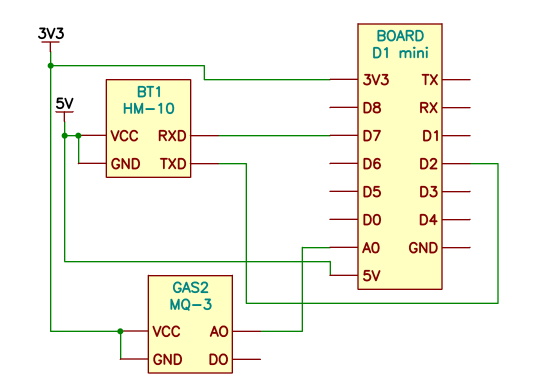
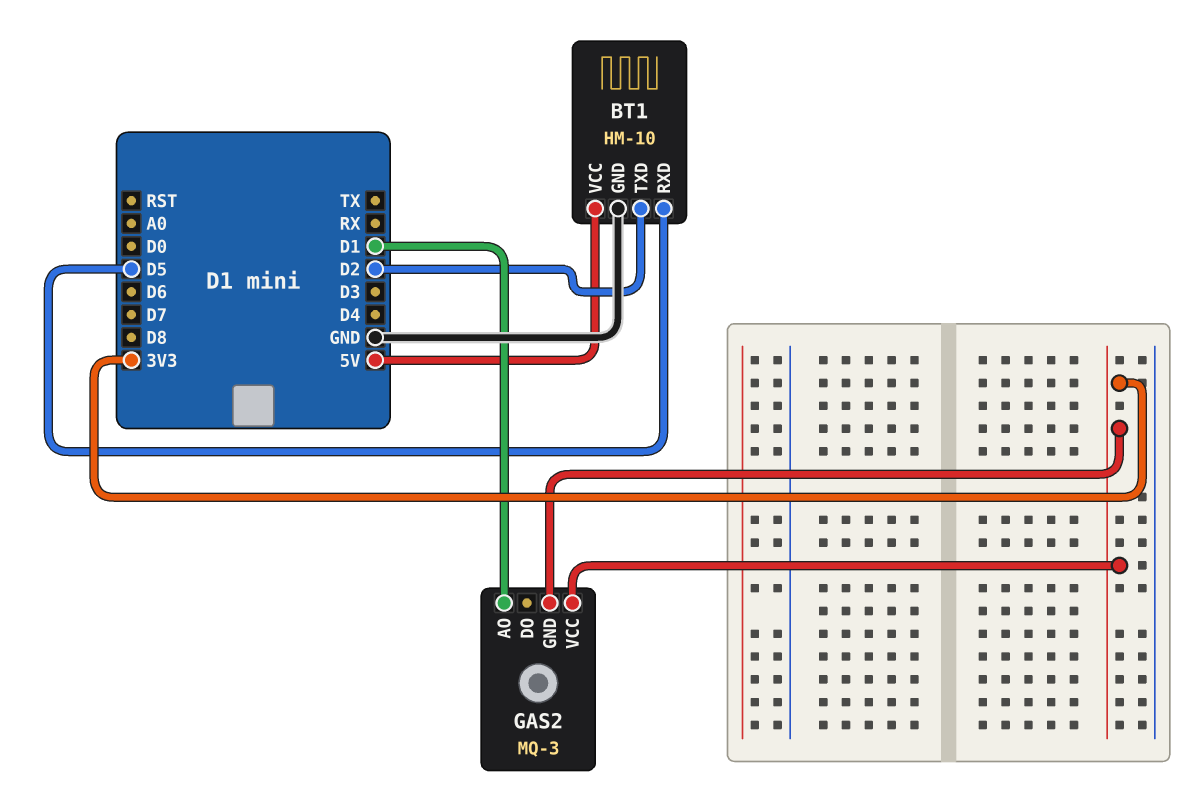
BT1 pin GND: 5V -> GND
BT1 pin RXD: D7 -> D5
GAS2 pin AO: A0 -> D1

